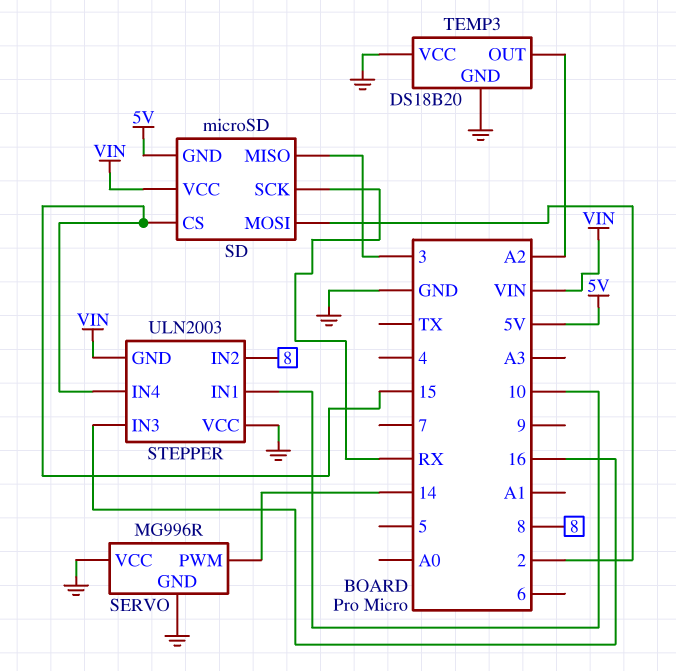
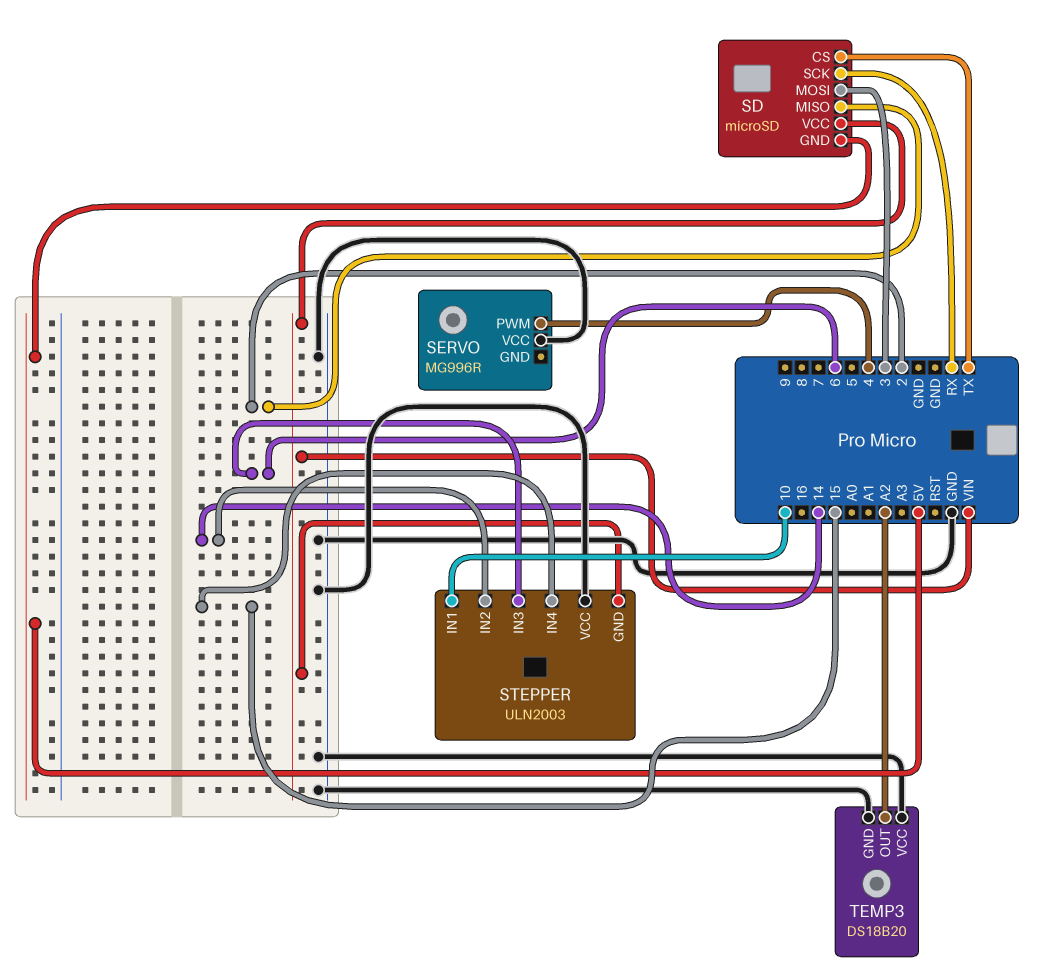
SD pin CS: 15 -> TX
SD pin MISO: 3 -> 2
SD pin MOSI: 2 -> 3
SERVO pin GND: GND -> none
SERVO pin PWM: 14 -> 4
STEPPER pin IN2: 8 -> 14
STEPPER pin IN3: 16 -> 6

